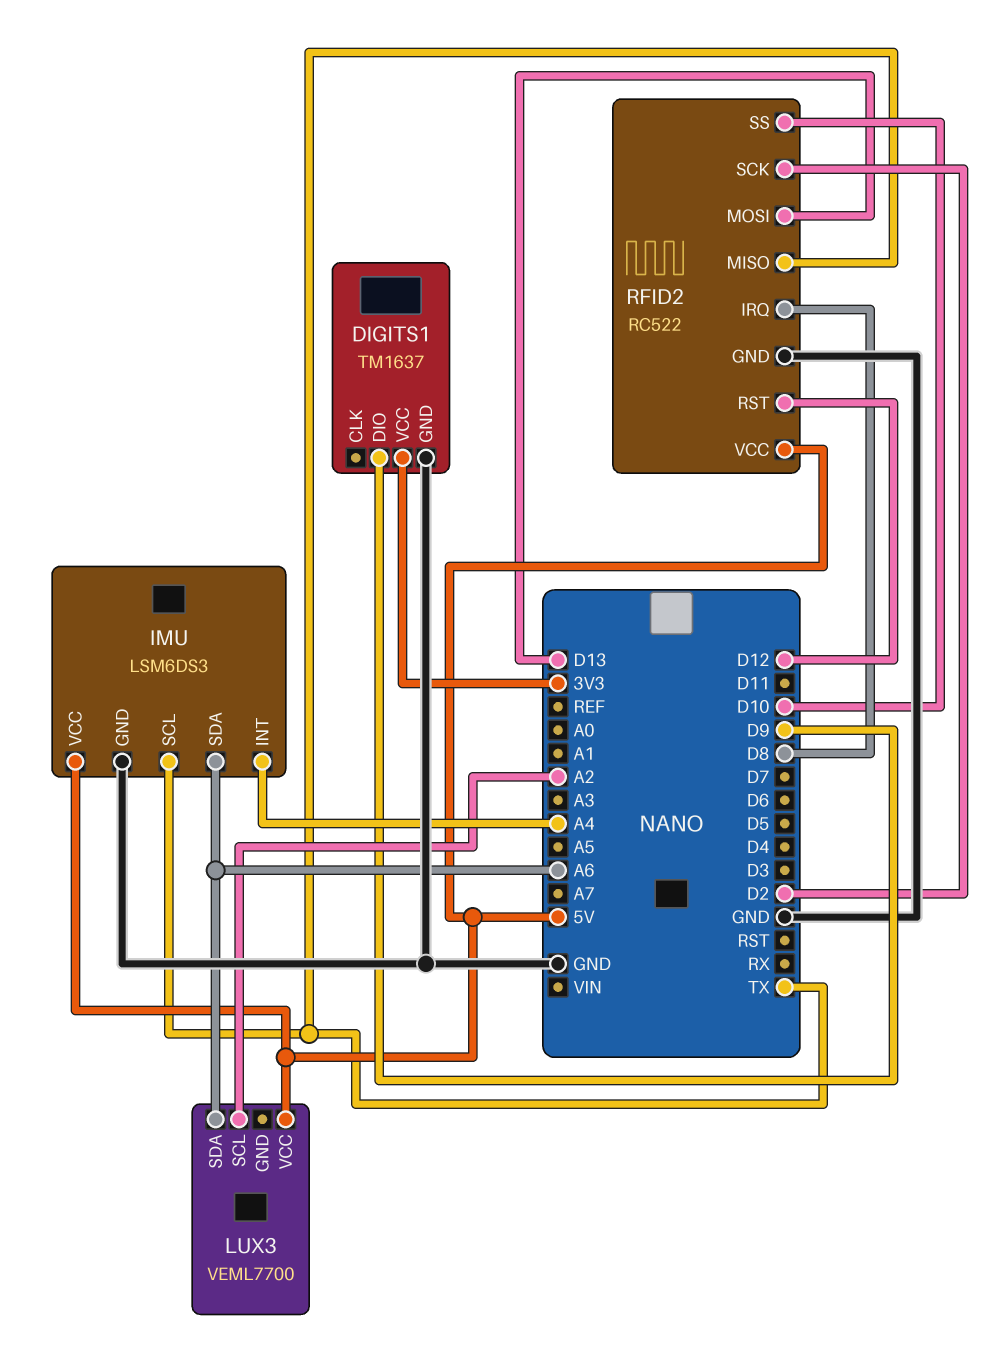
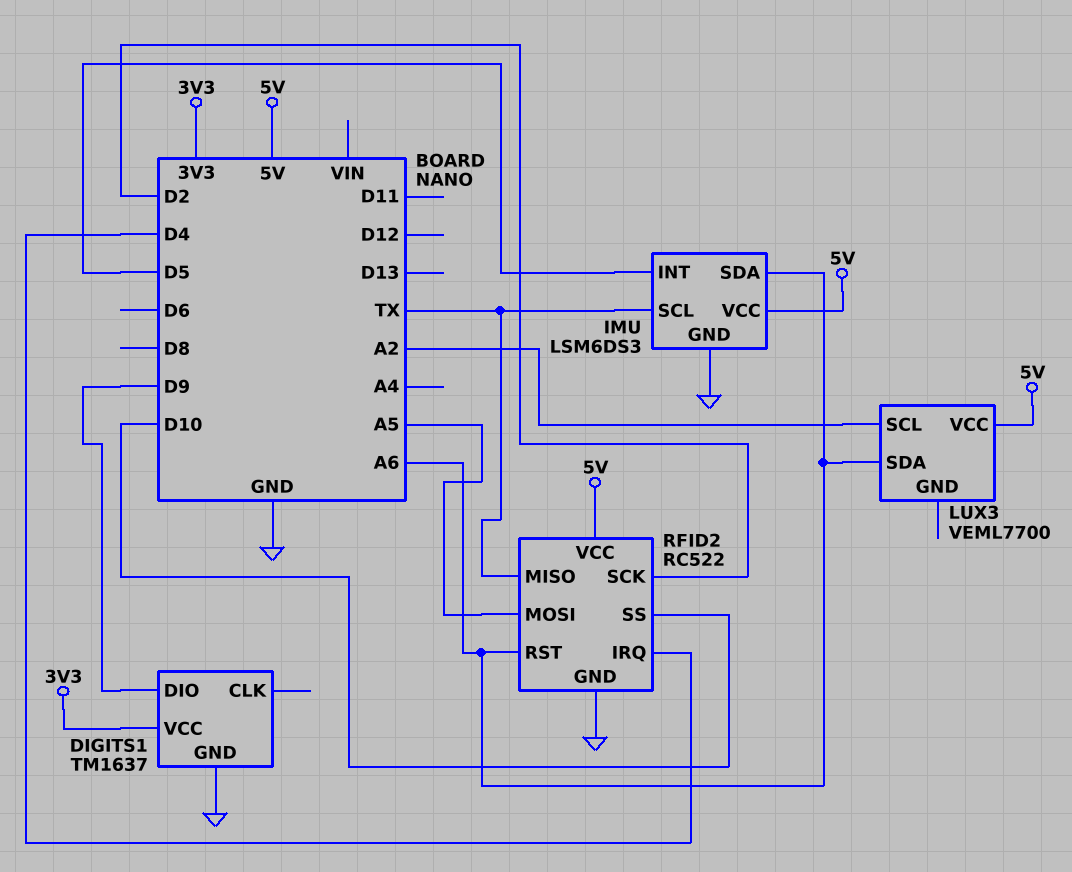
IMU pin INT: A4 -> D5
RFID2 pin IRQ: D8 -> D4
RFID2 pin MOSI: D13 -> A5
RFID2 pin RST: D12 -> A6

